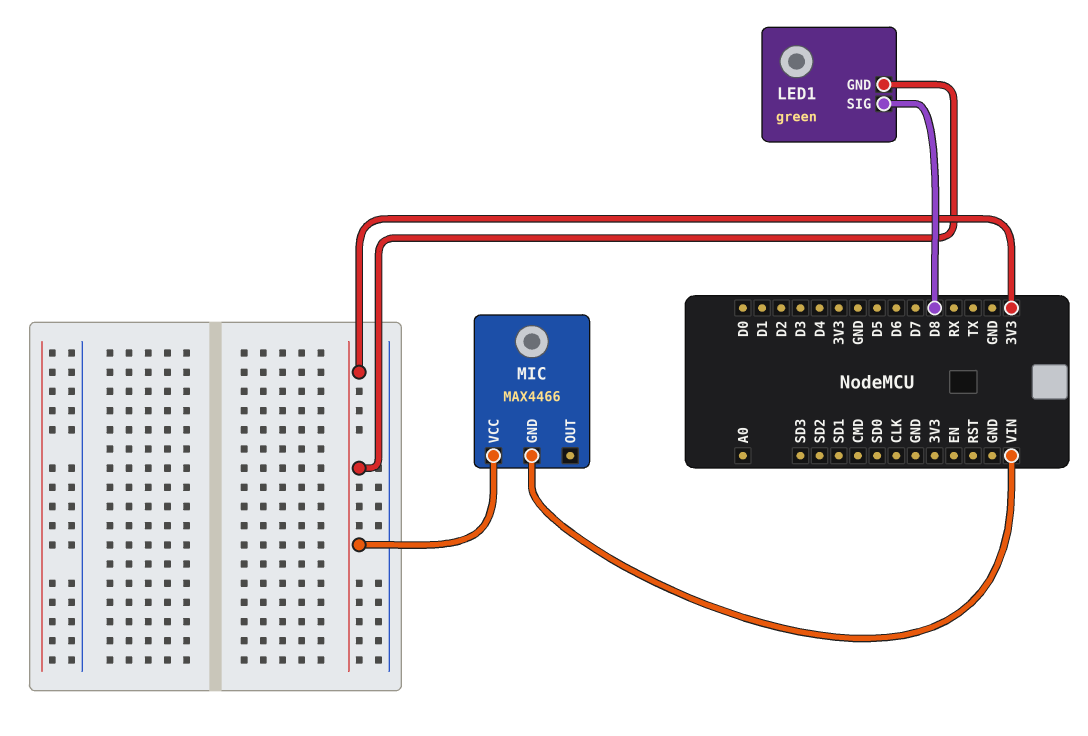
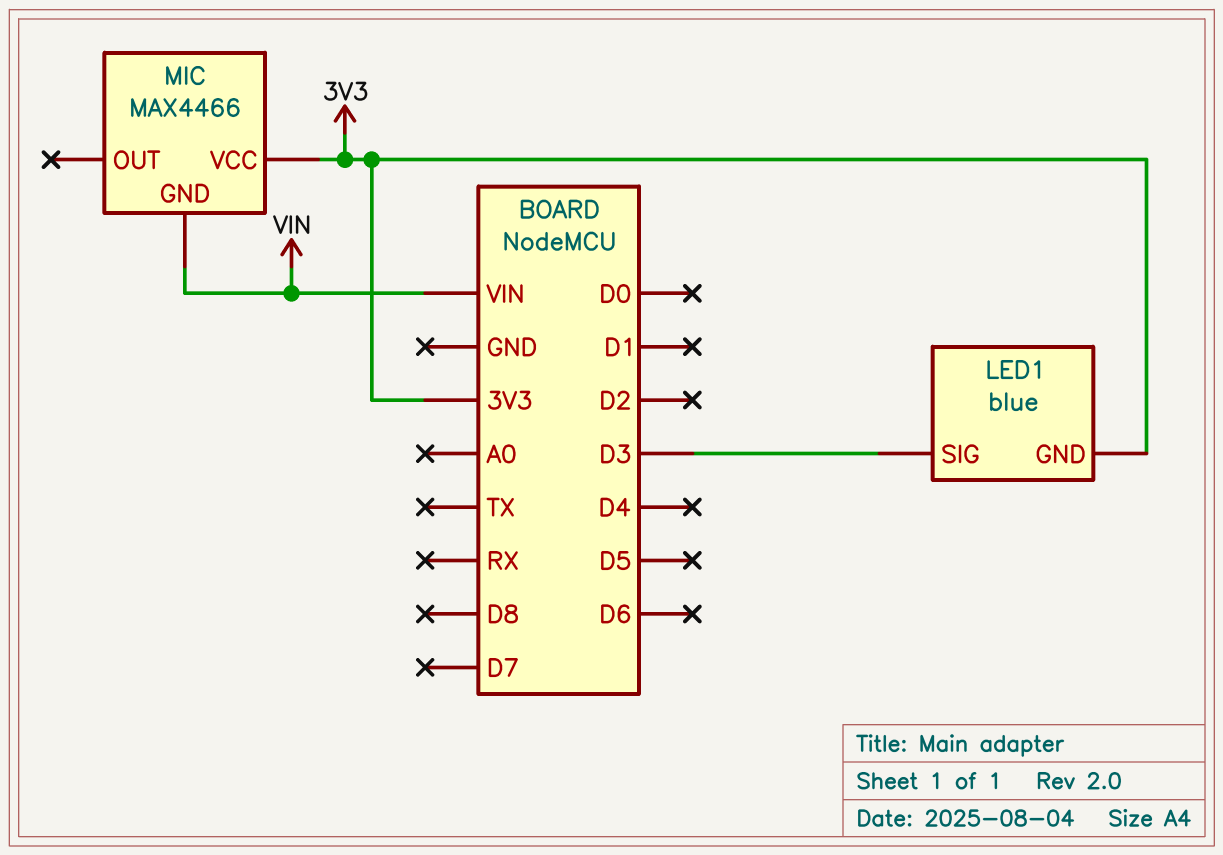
LED1: green -> blue
LED1 pin SIG: D8 -> D3

